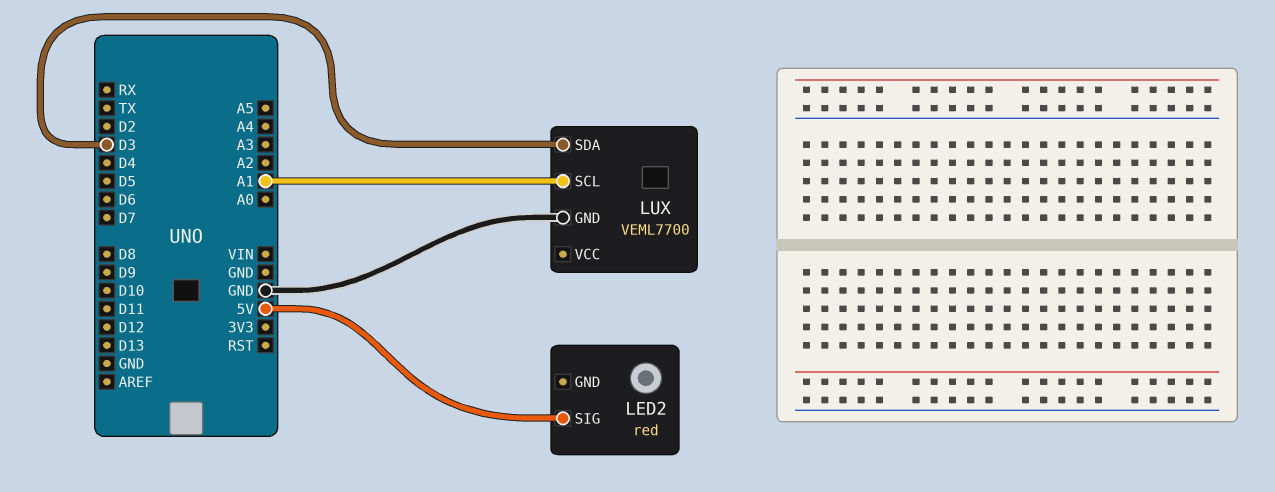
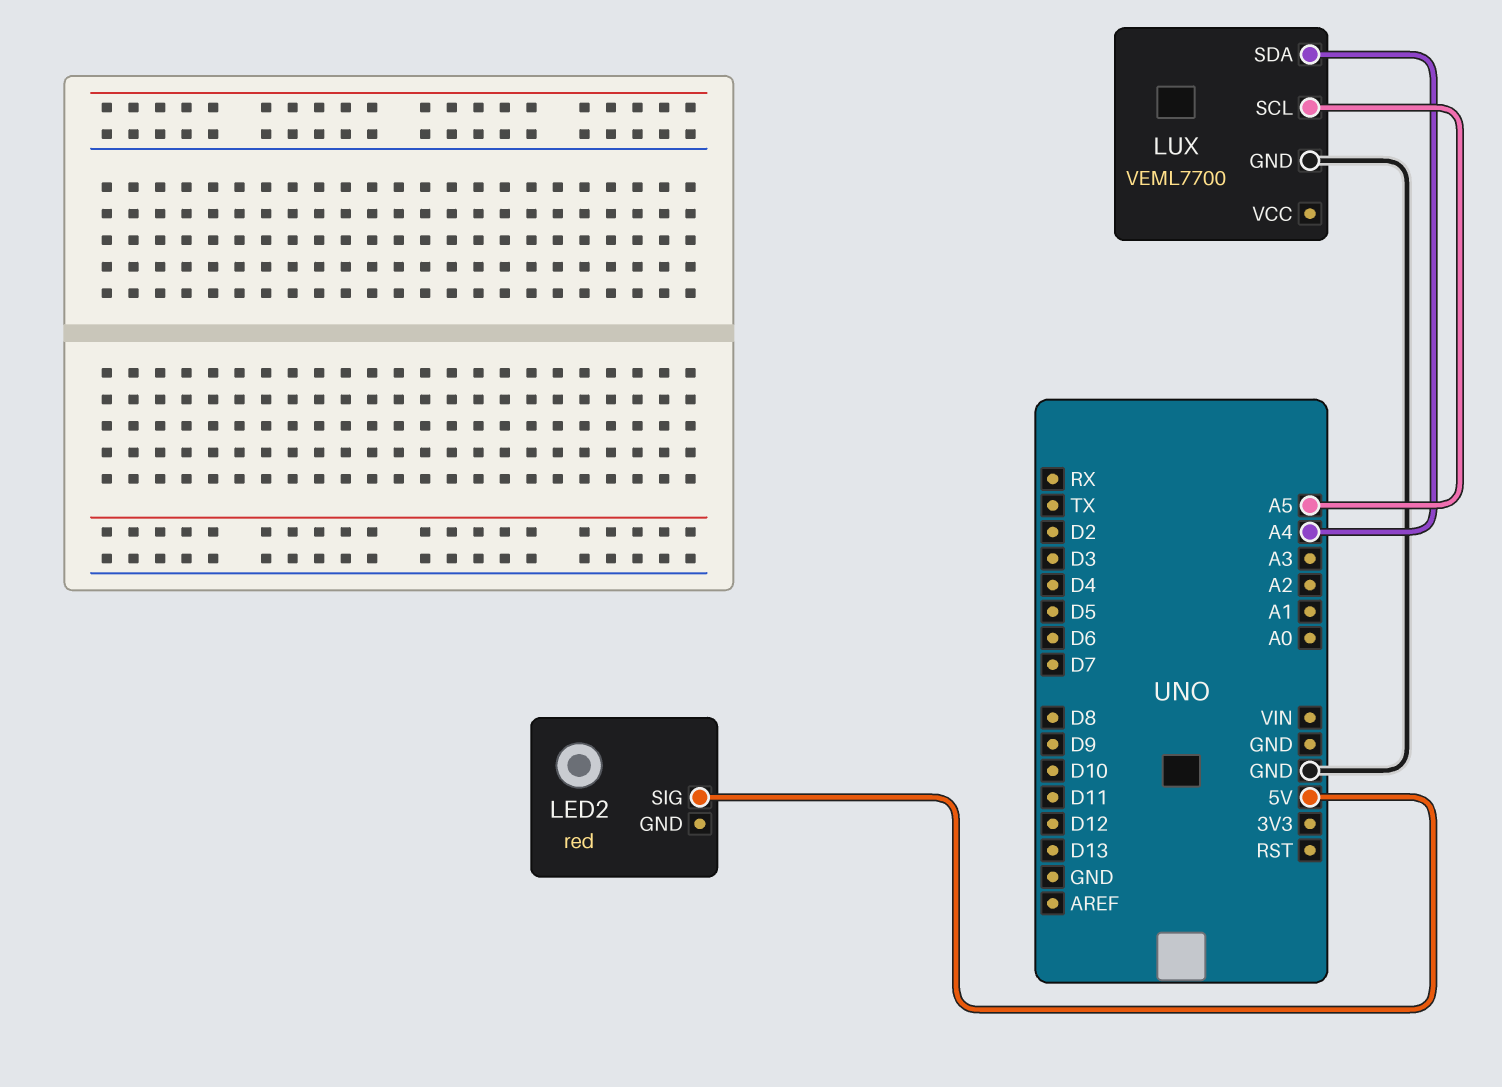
LUX pin SCL: A1 -> A5
LUX pin SDA: D3 -> A4

